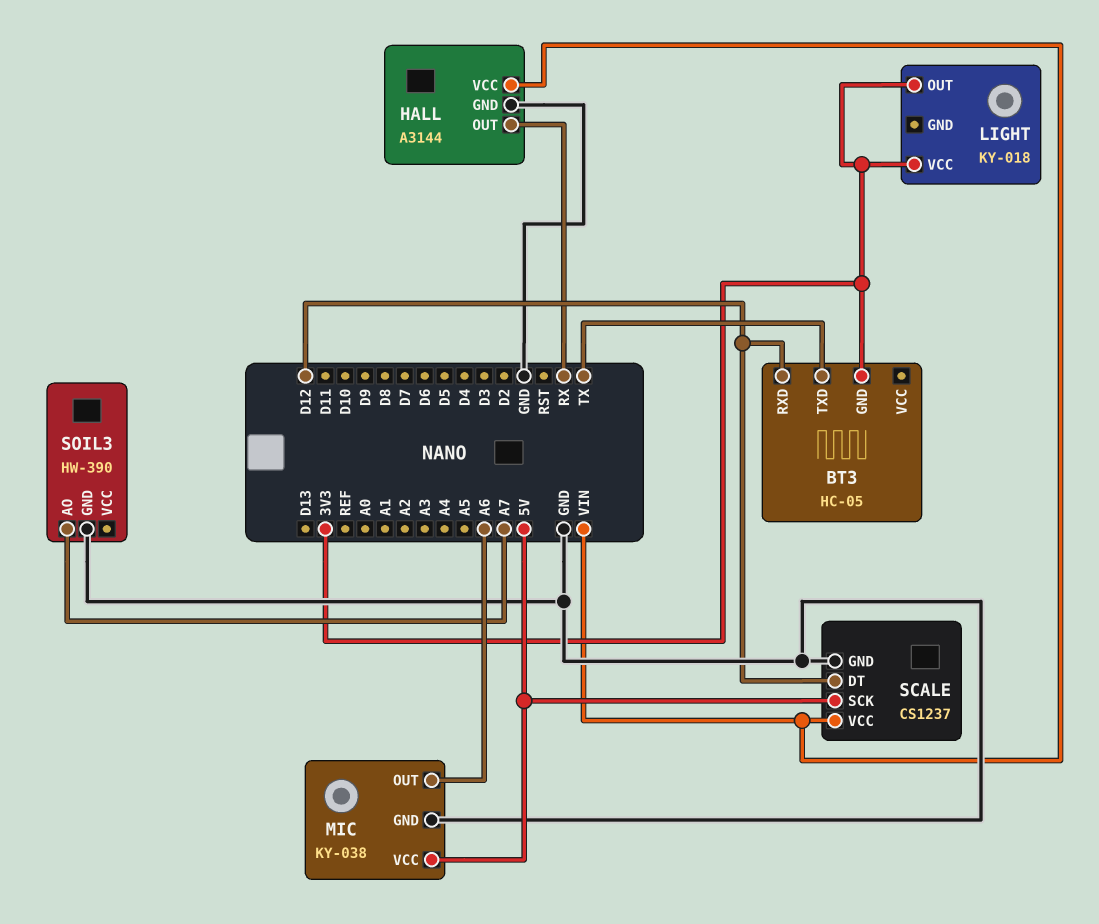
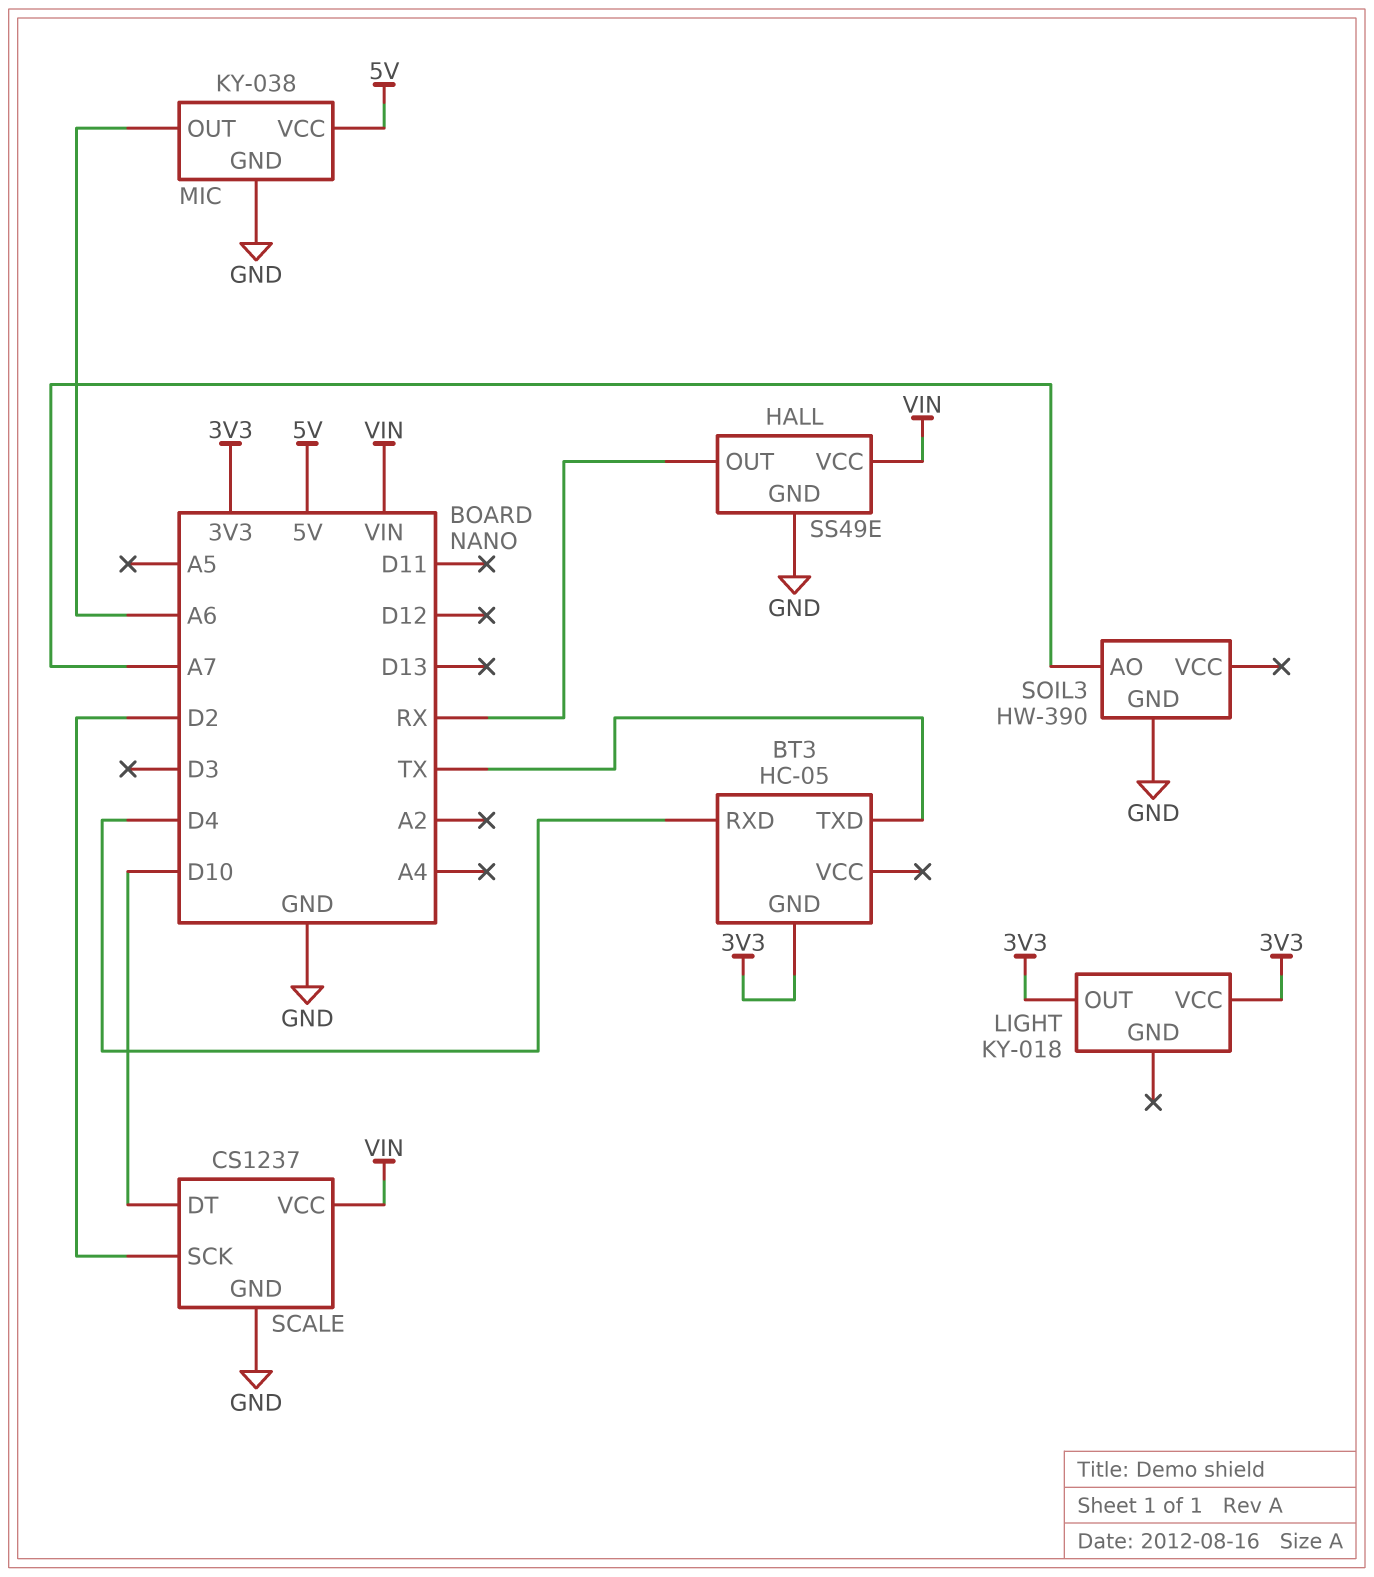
BT3 pin RXD: D12 -> D4
HALL: A3144 -> SS49E
SCALE pin DT: D12 -> D10
SCALE pin SCK: 5V -> D2

